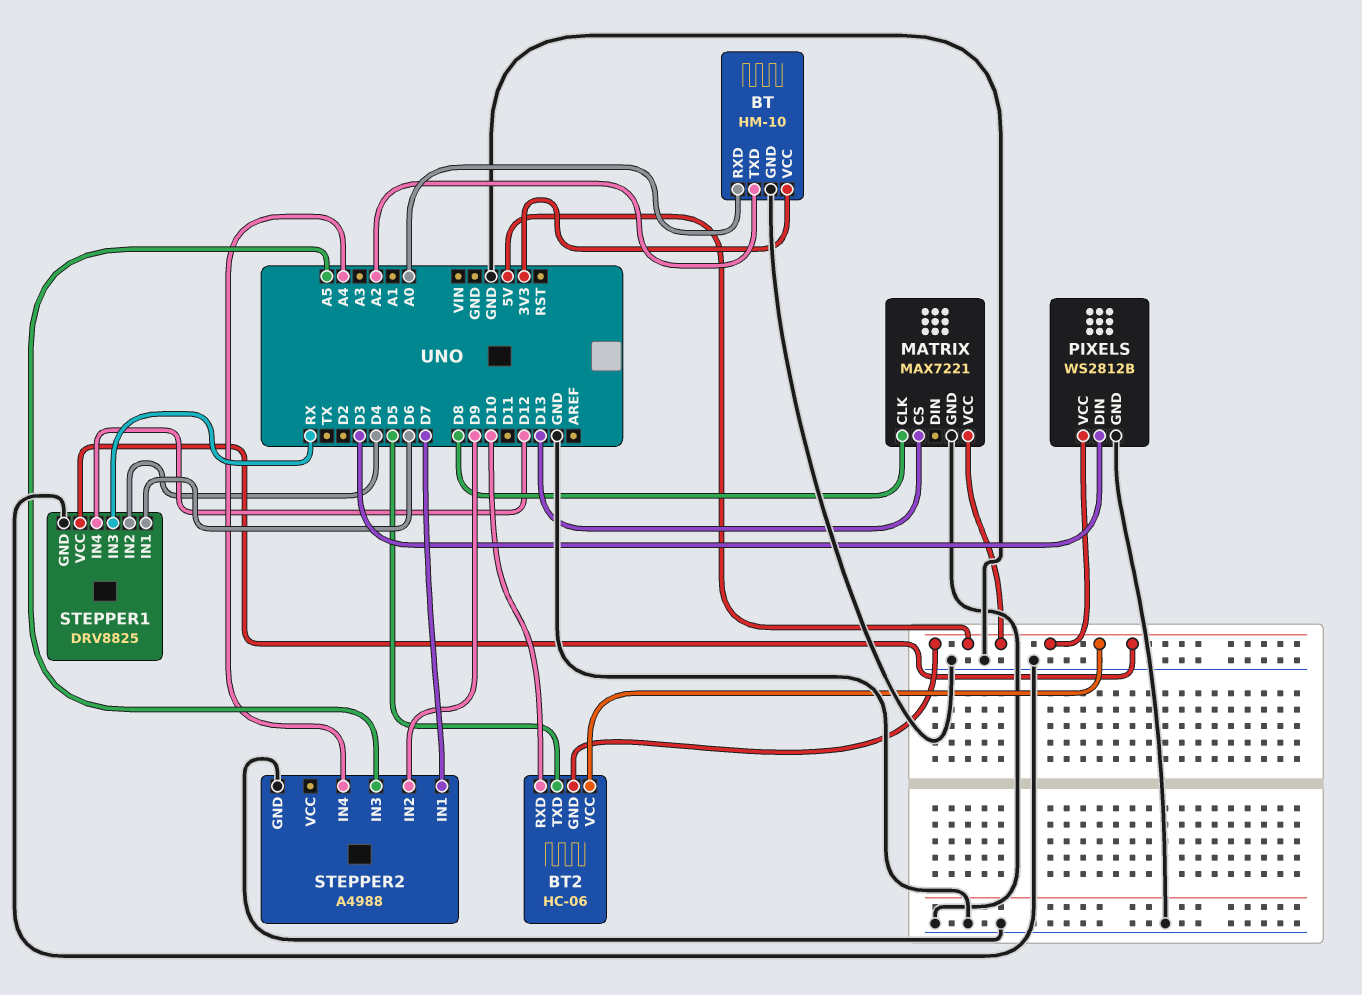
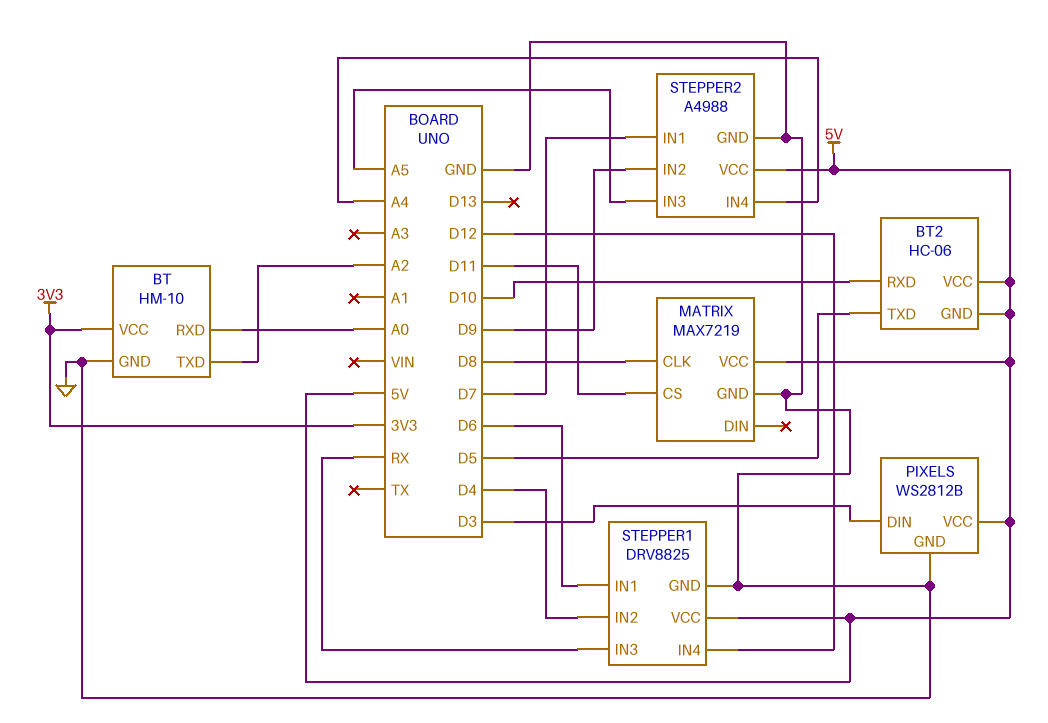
MATRIX: MAX7221 -> MAX7219
MATRIX pin CS: D13 -> D11
STEPPER2 pin VCC: none -> 5V

